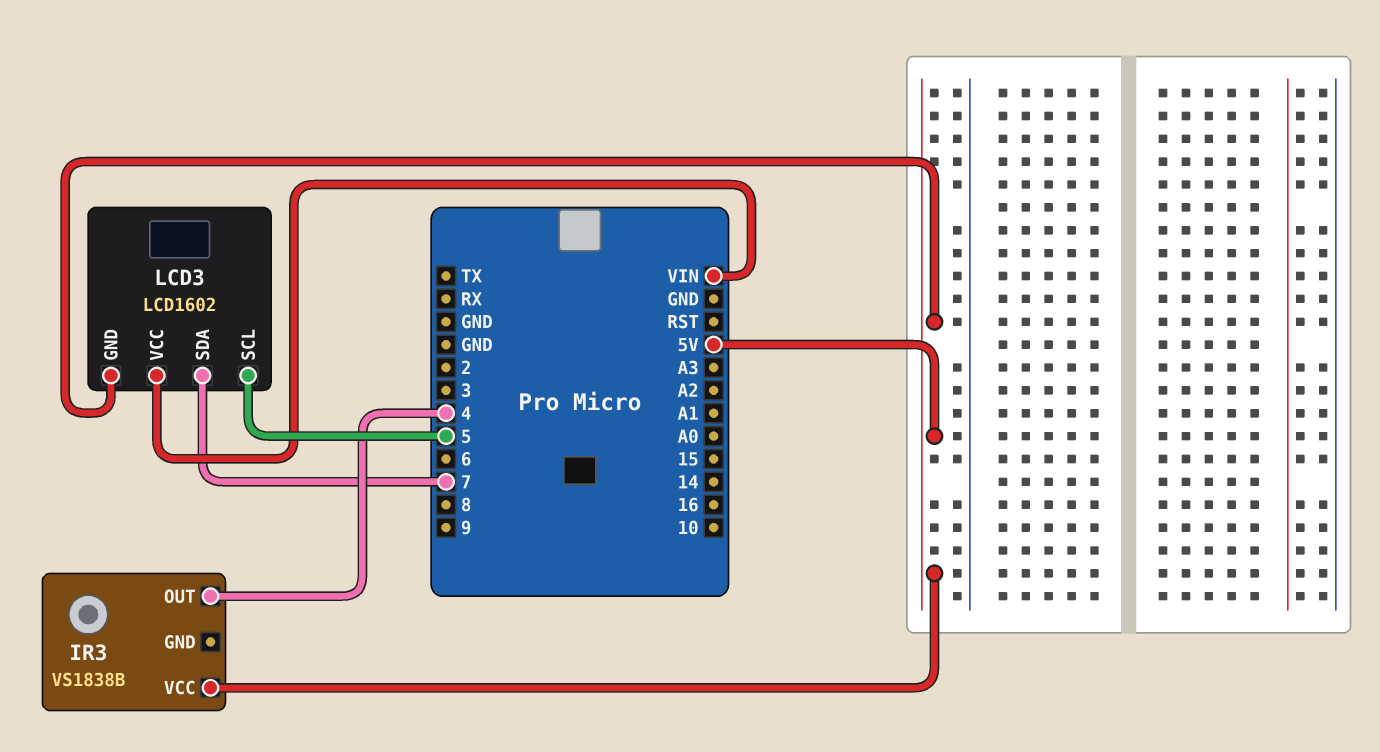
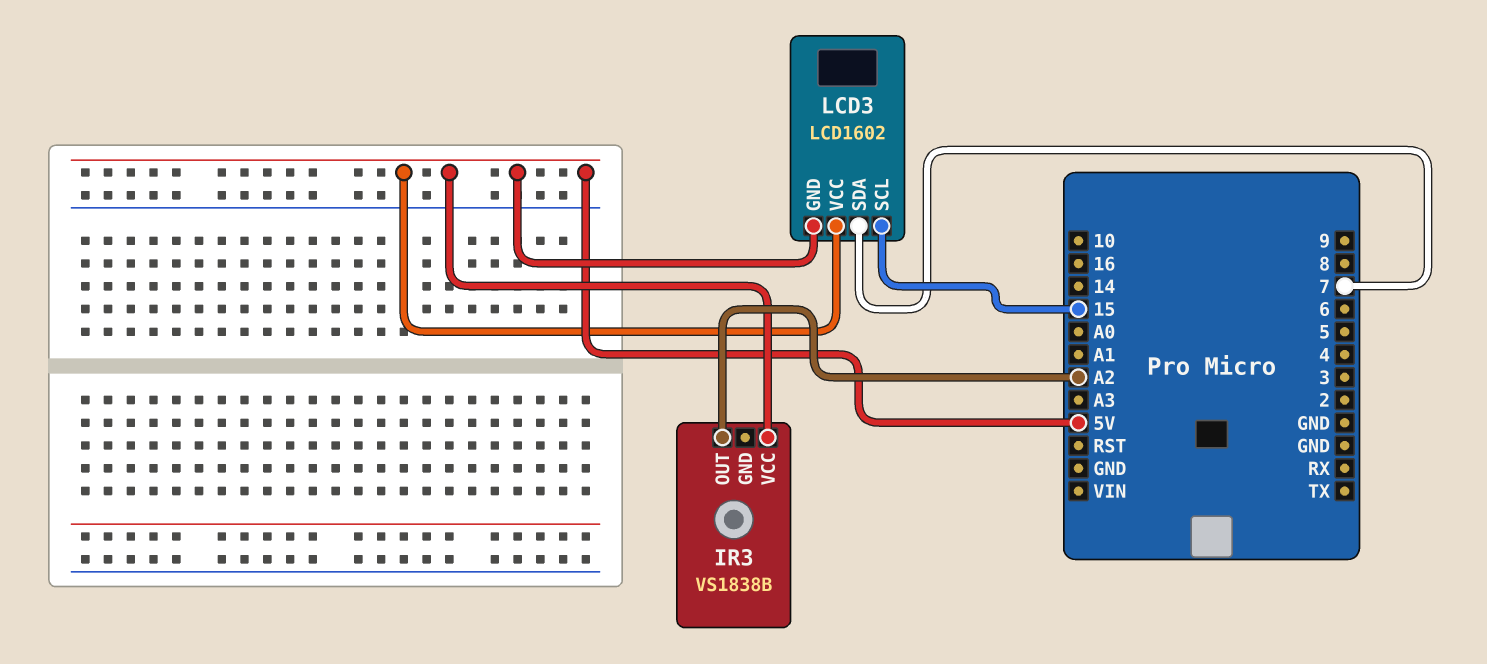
IR3 pin OUT: 4 -> A2
LCD3 pin SCL: 5 -> 15
LCD3 pin VCC: VIN -> 5V

